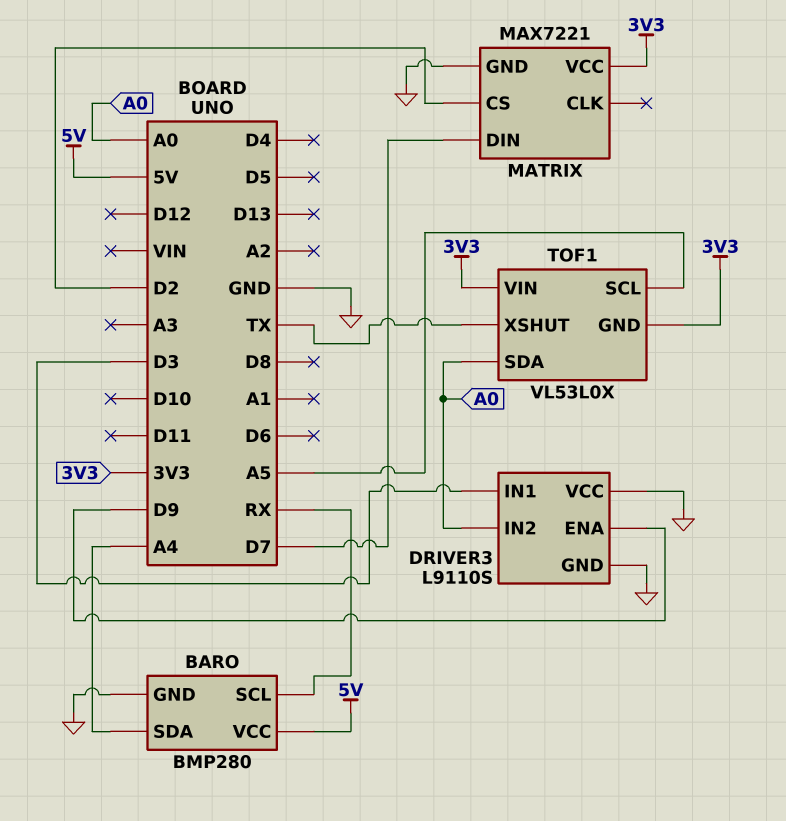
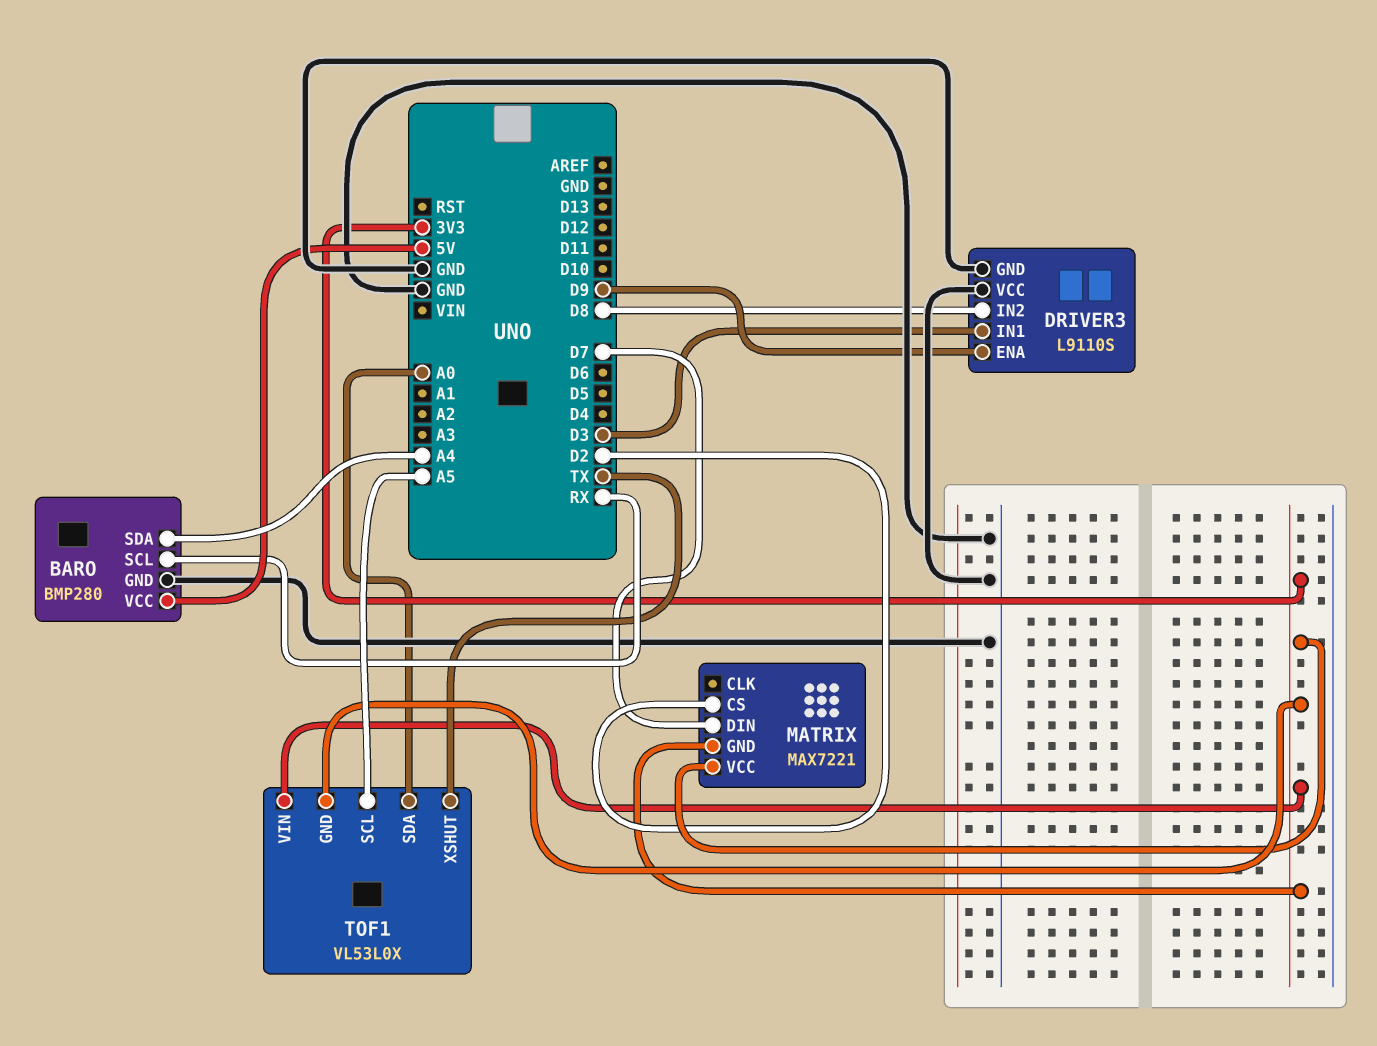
DRIVER3 pin IN2: A0 -> D8
MATRIX pin GND: GND -> 3V3

